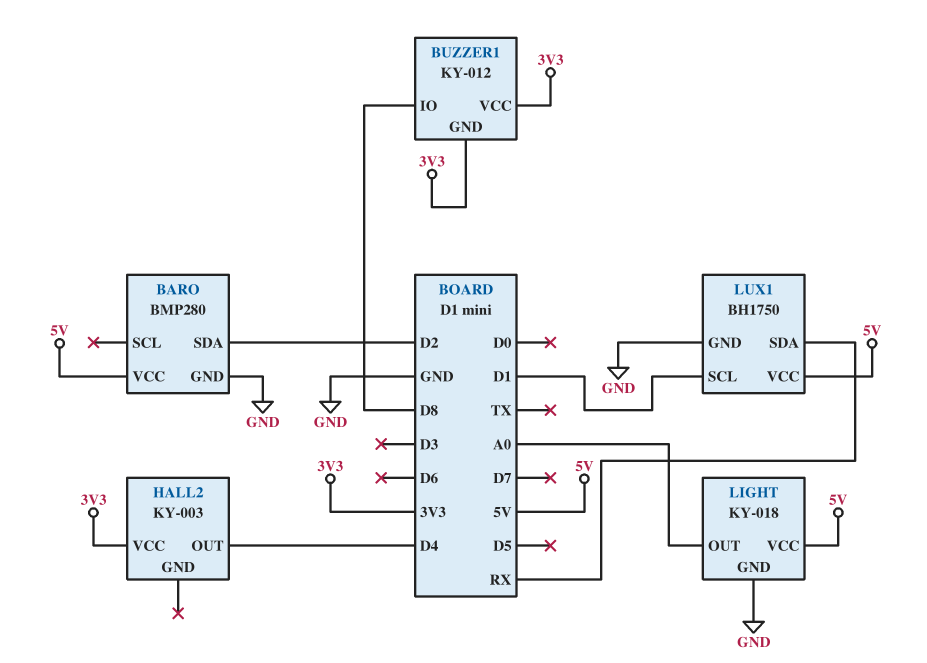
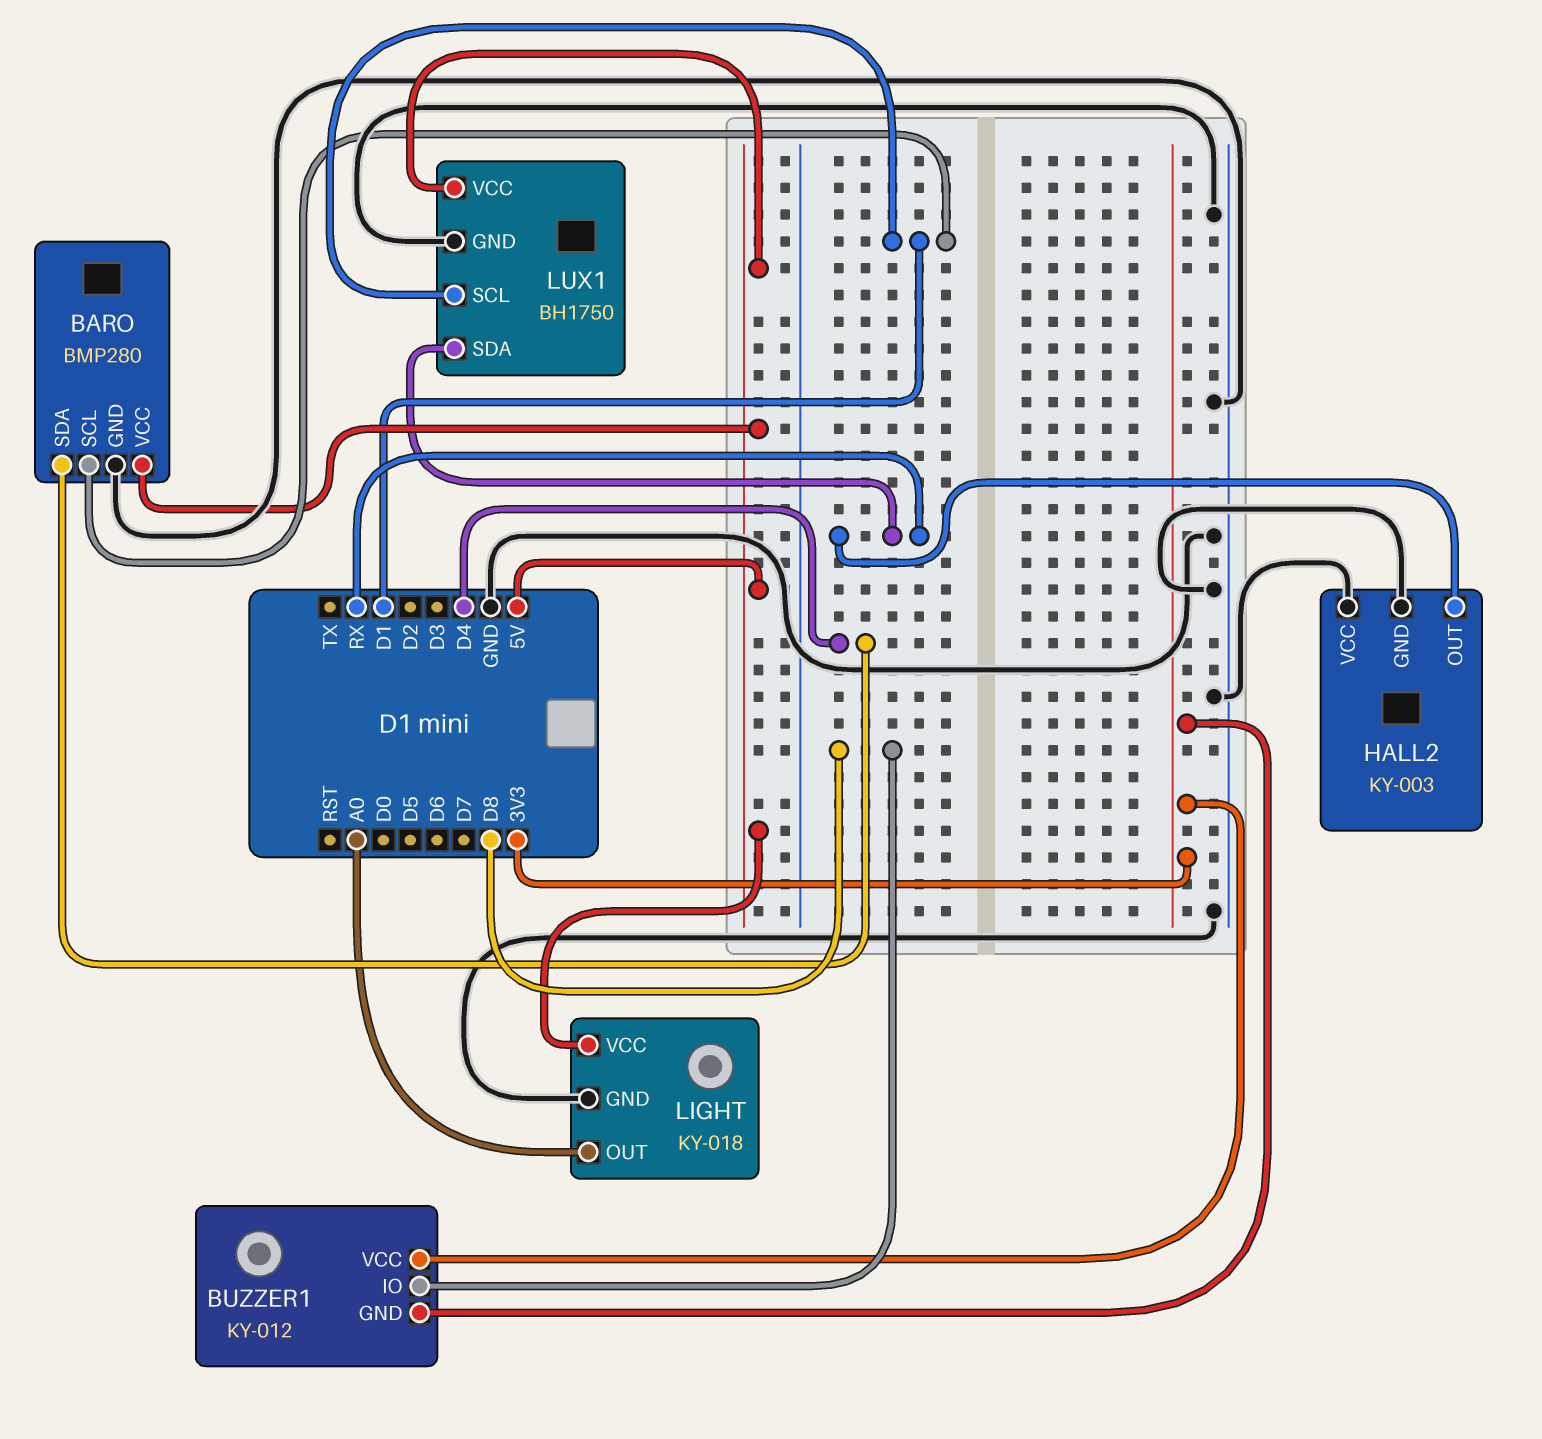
BARO pin SCL: none -> D1
BARO pin SDA: D2 -> D4
HALL2 pin GND: none -> GND
HALL2 pin OUT: D4 -> RX
HALL2 pin VCC: 3V3 -> GND

